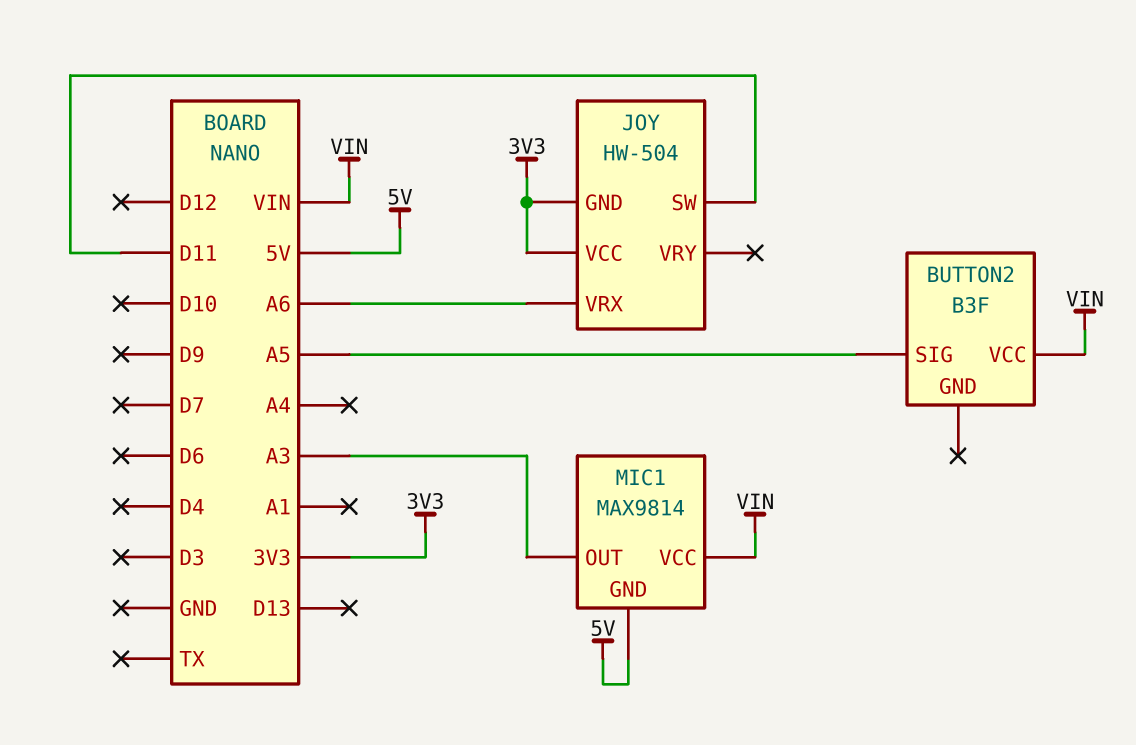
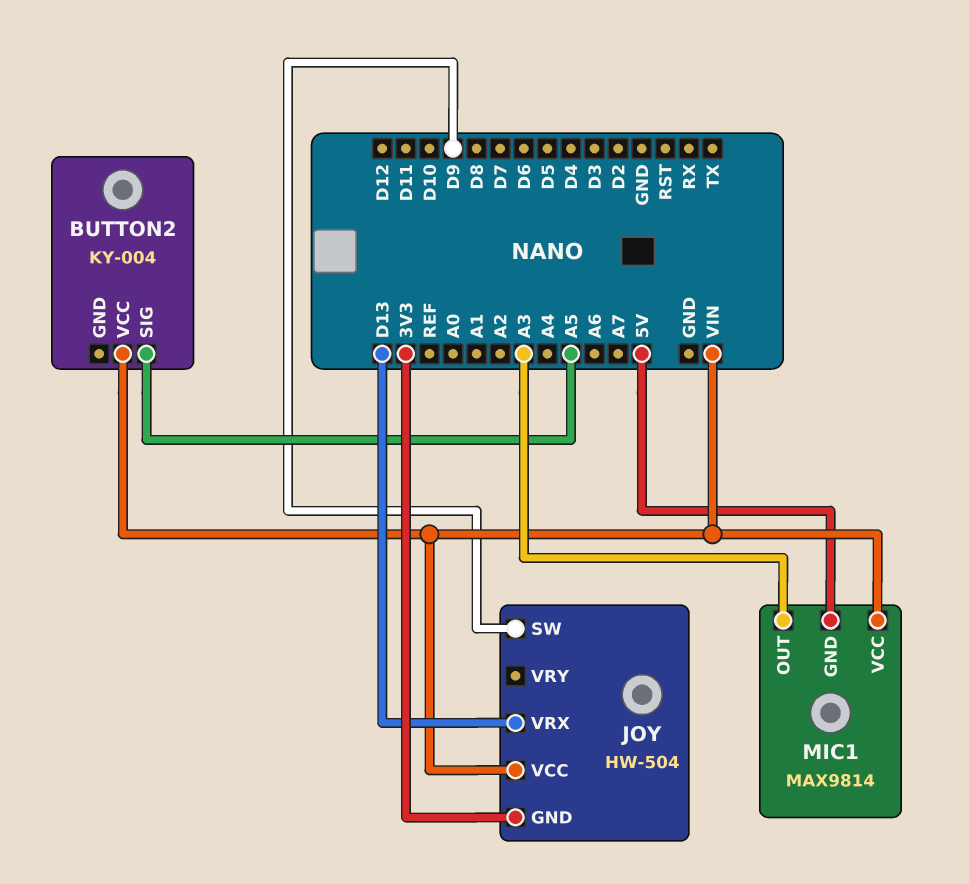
BUTTON2: B3F -> KY-004
JOY pin SW: D11 -> D9
JOY pin VCC: 3V3 -> VIN
JOY pin VRX: A6 -> D13

